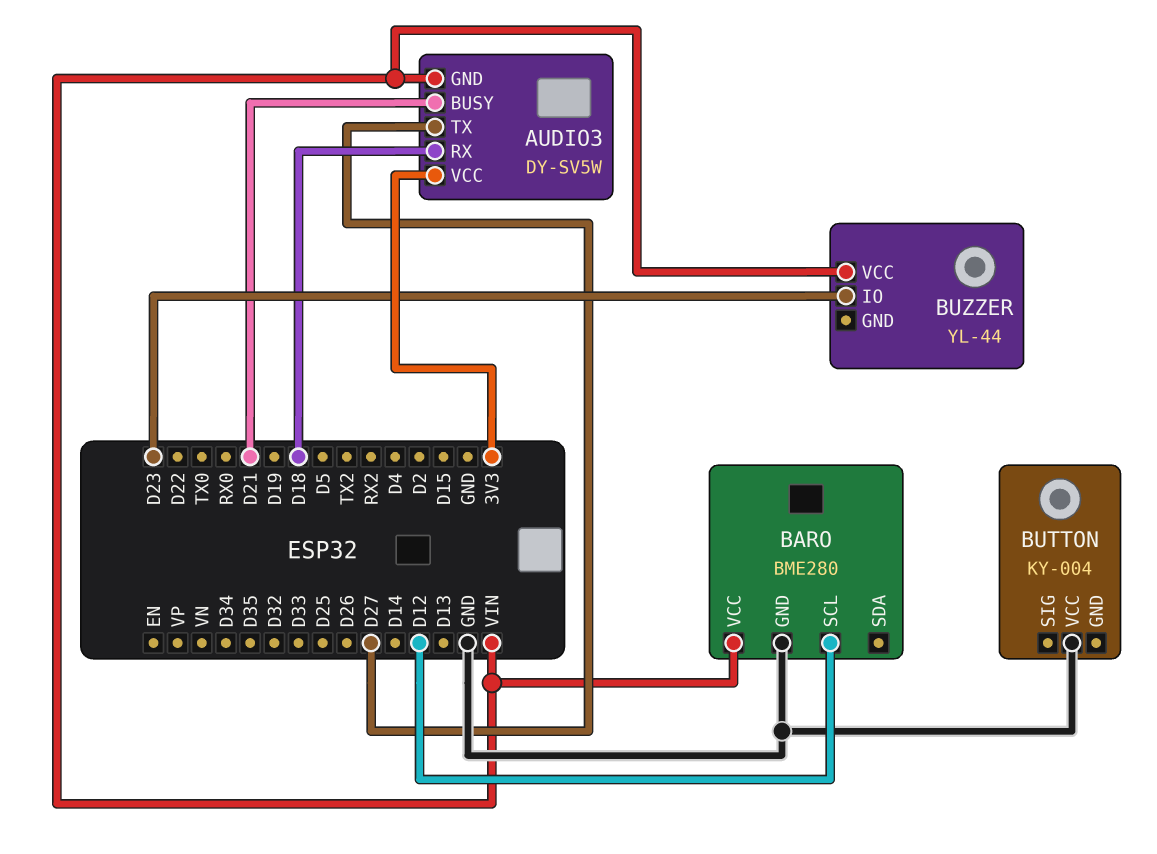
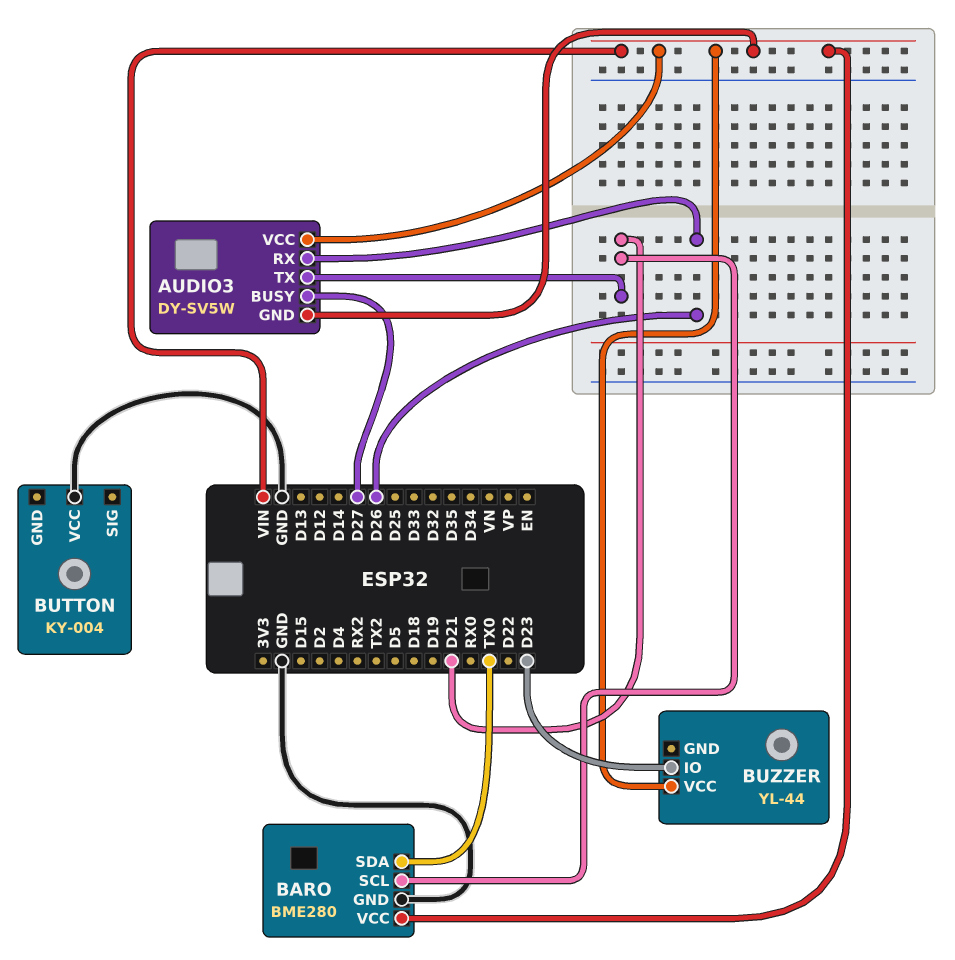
AUDIO3 pin BUSY: D21 -> D27
AUDIO3 pin RX: D18 -> D26
AUDIO3 pin TX: D27 -> D21
AUDIO3 pin VCC: 3V3 -> VIN
BARO pin SCL: D12 -> D21
BARO pin SDA: none -> TX0

